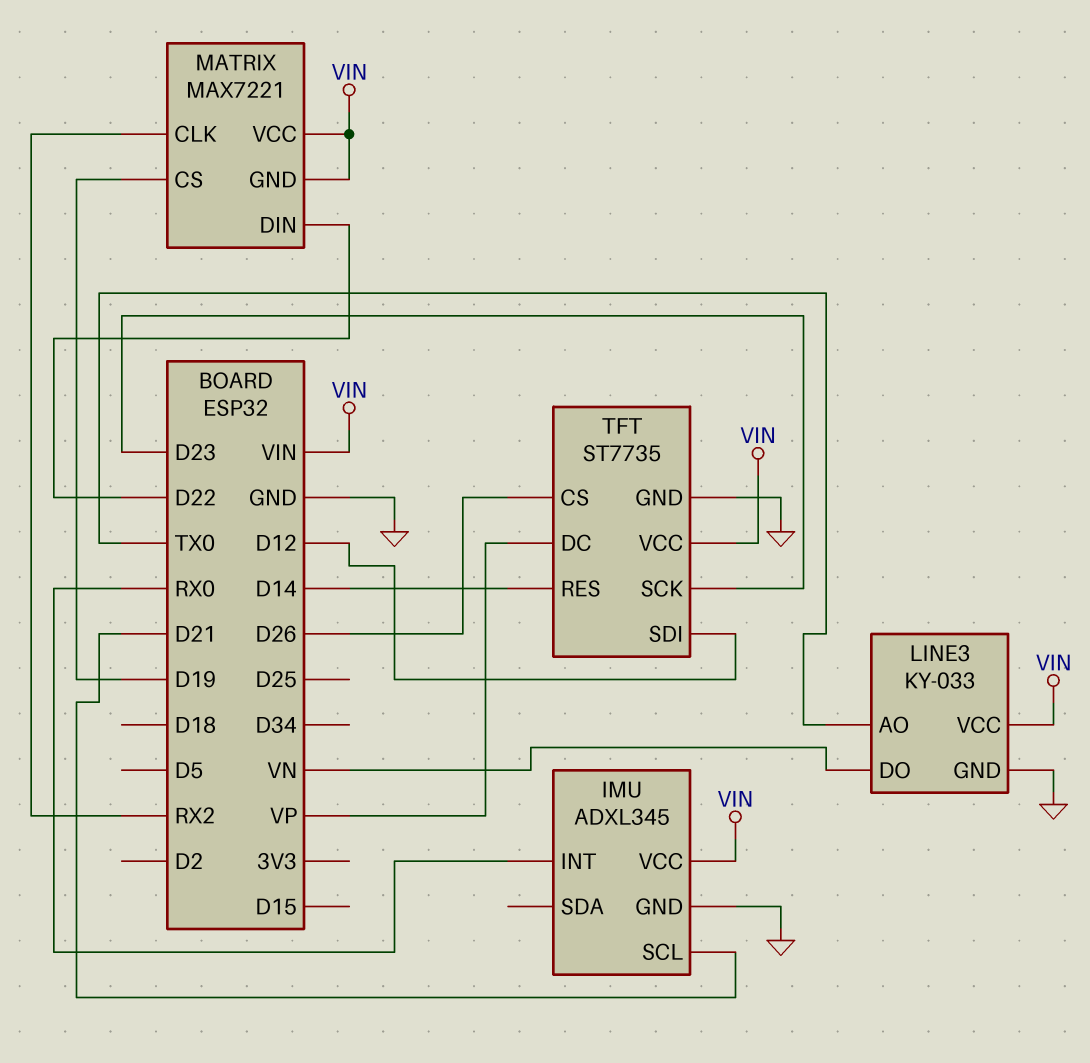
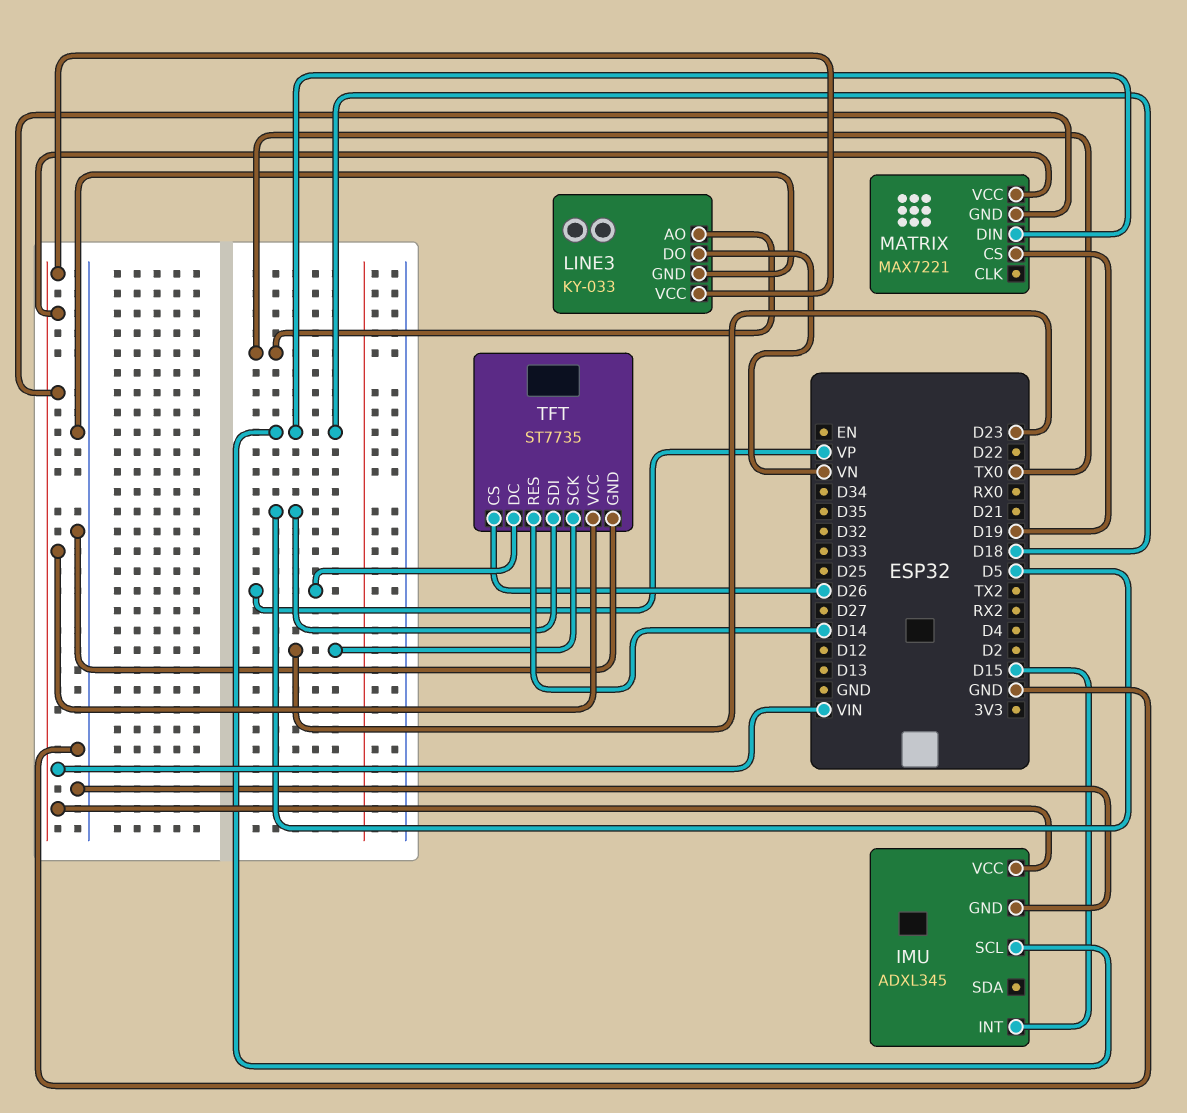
IMU pin INT: RX0 -> D15
IMU pin SCL: D21 -> D18
MATRIX pin CLK: RX2 -> none
MATRIX pin DIN: D22 -> D18
TFT pin SDI: D12 -> D5

